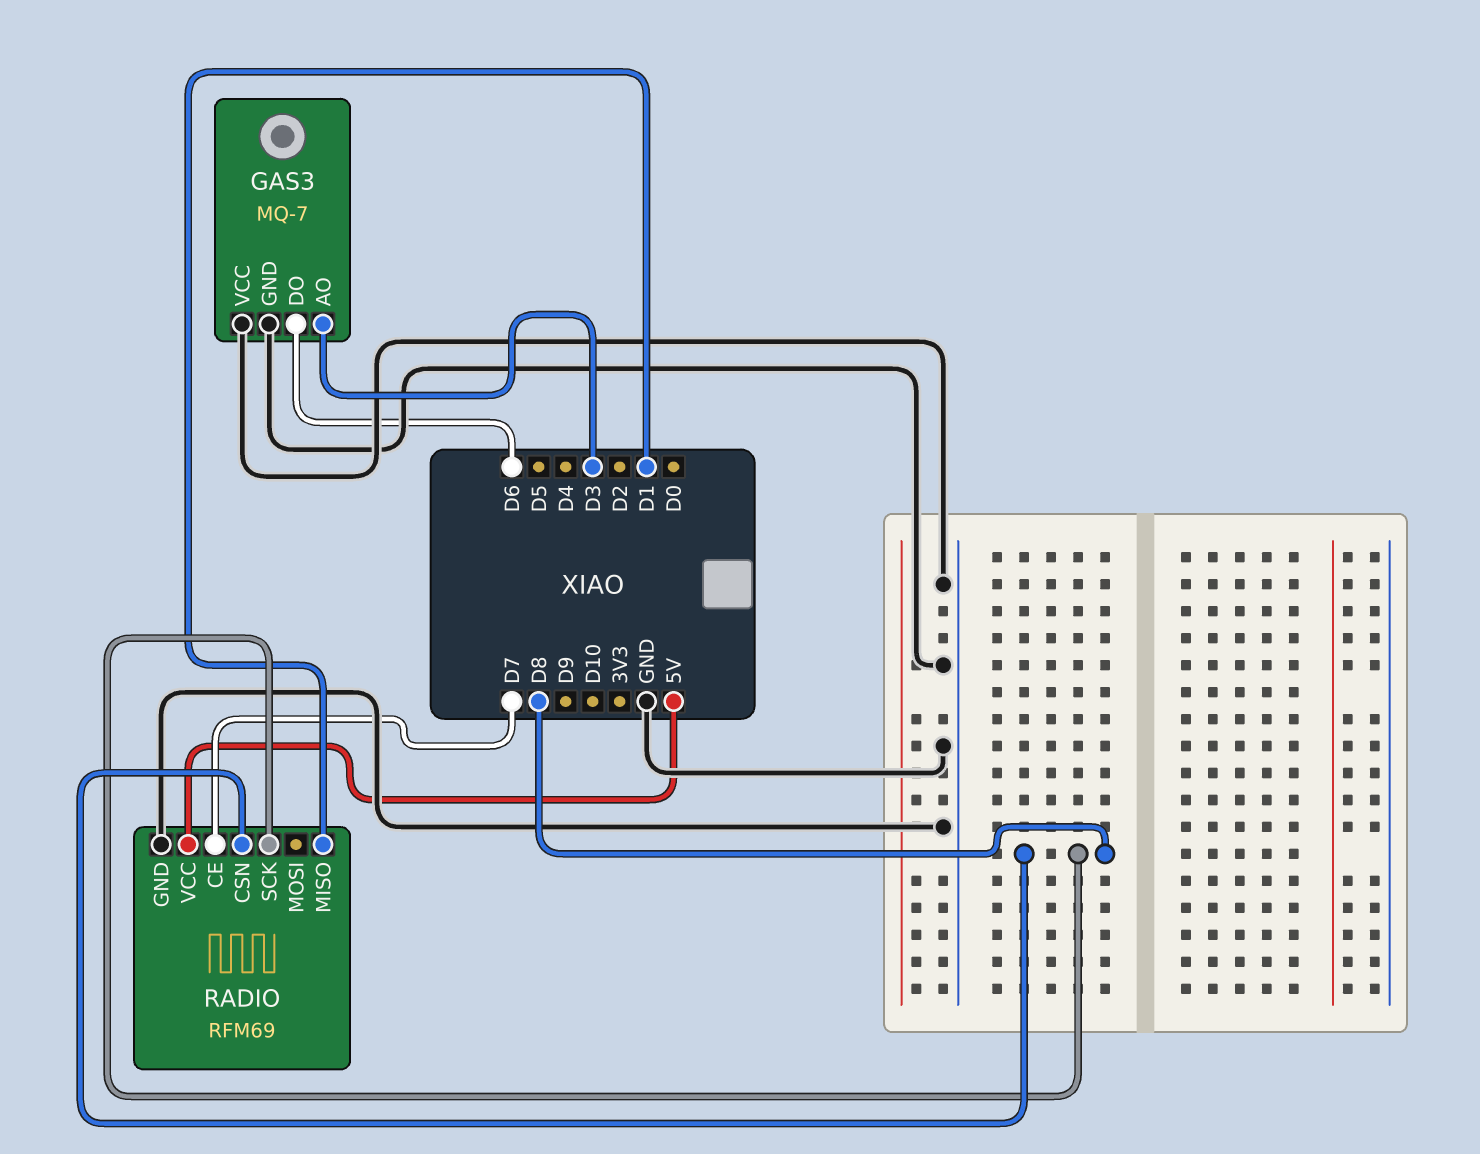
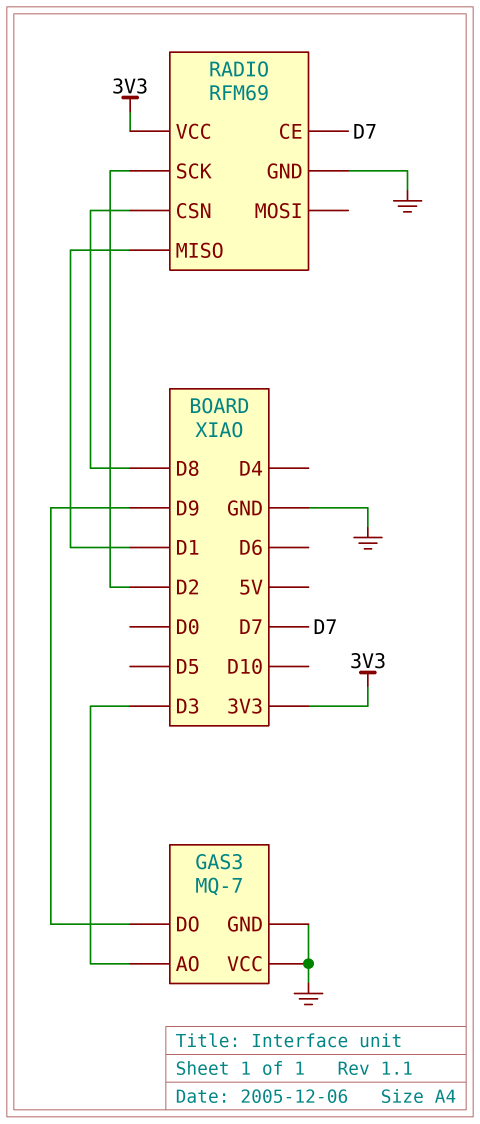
GAS3 pin DO: D6 -> D9
RADIO pin SCK: D8 -> D2
RADIO pin VCC: 5V -> 3V3

